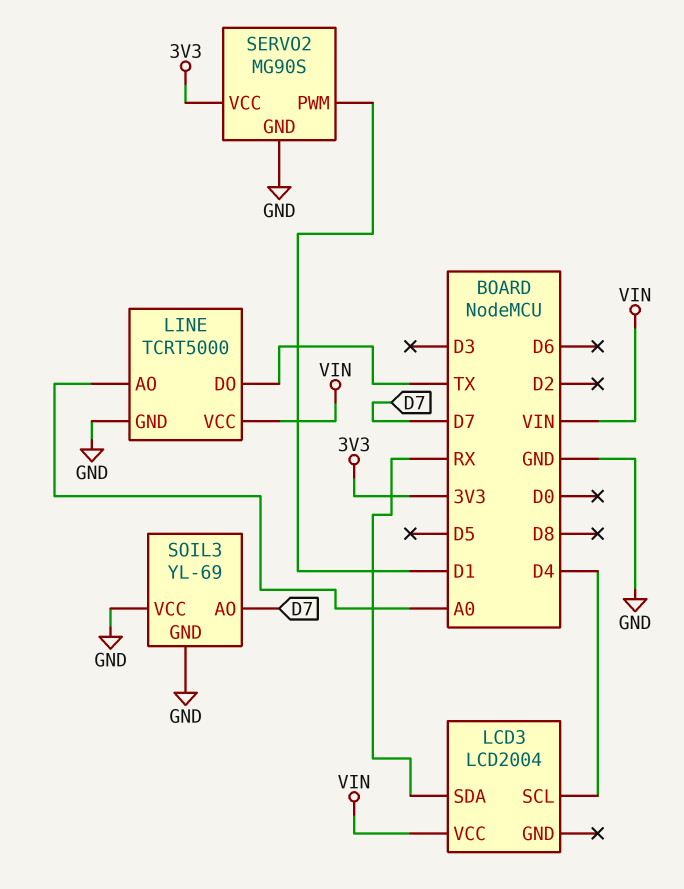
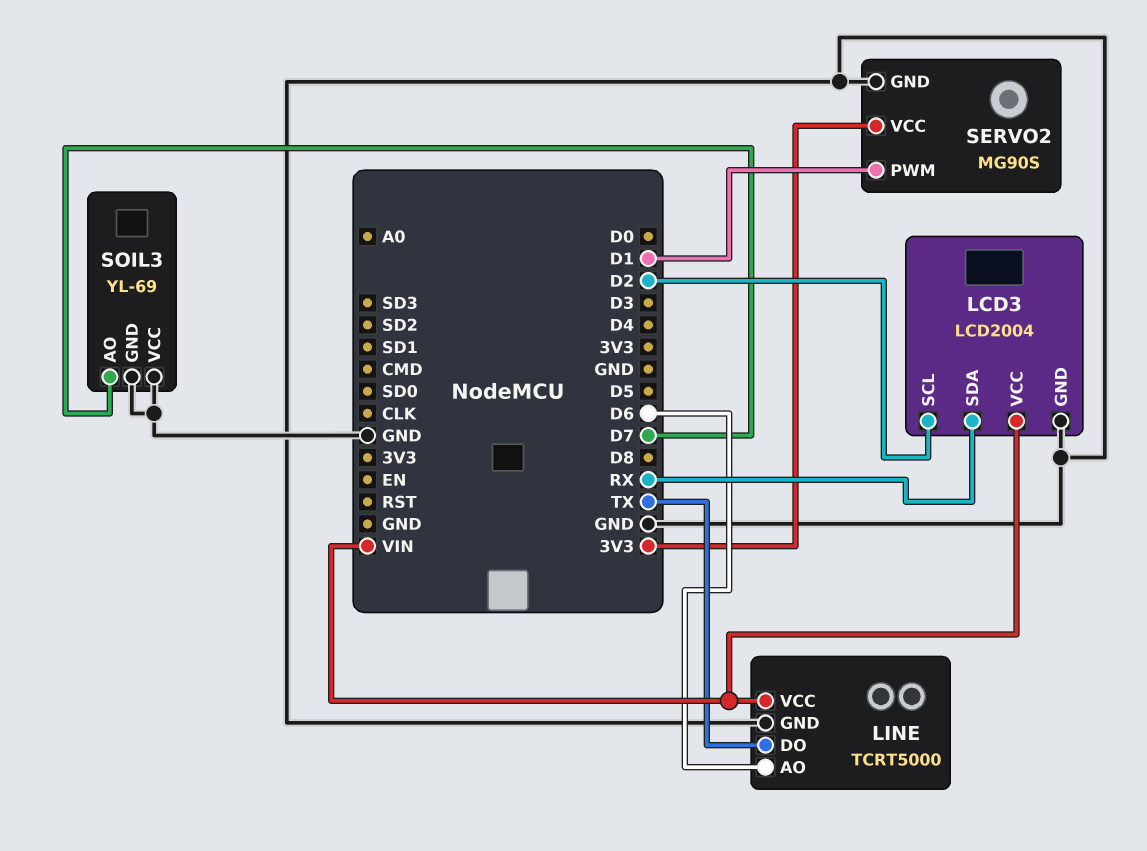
LCD3 pin GND: none -> GND
LCD3 pin SCL: D4 -> D2
LINE pin AO: A0 -> D6

